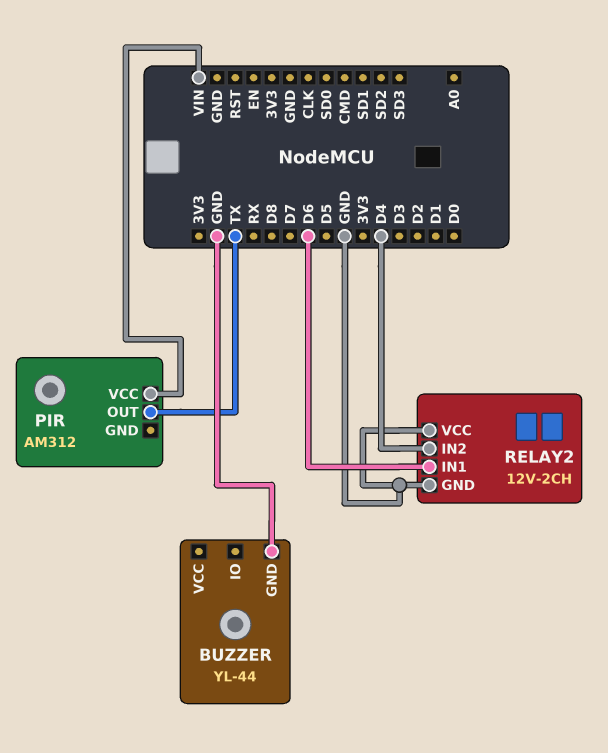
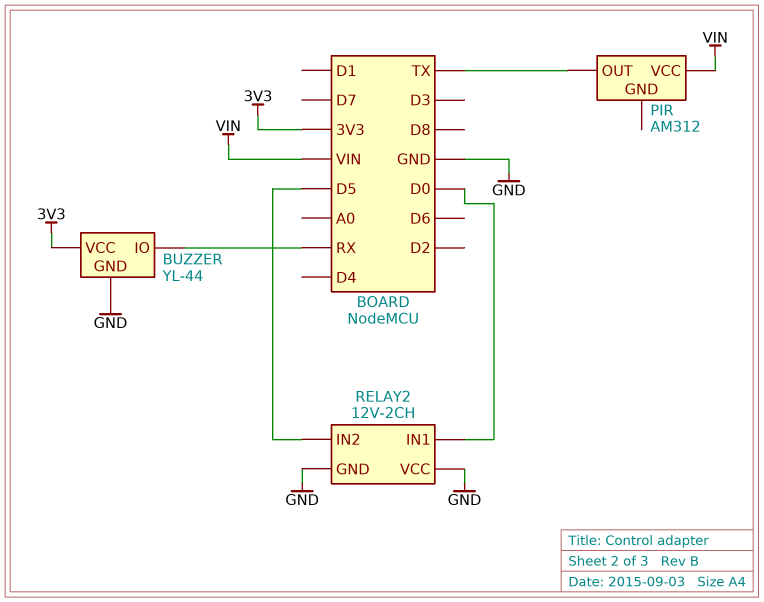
BUZZER pin IO: none -> RX
BUZZER pin VCC: none -> 3V3
RELAY2 pin IN1: D6 -> D0
RELAY2 pin IN2: D4 -> D5

